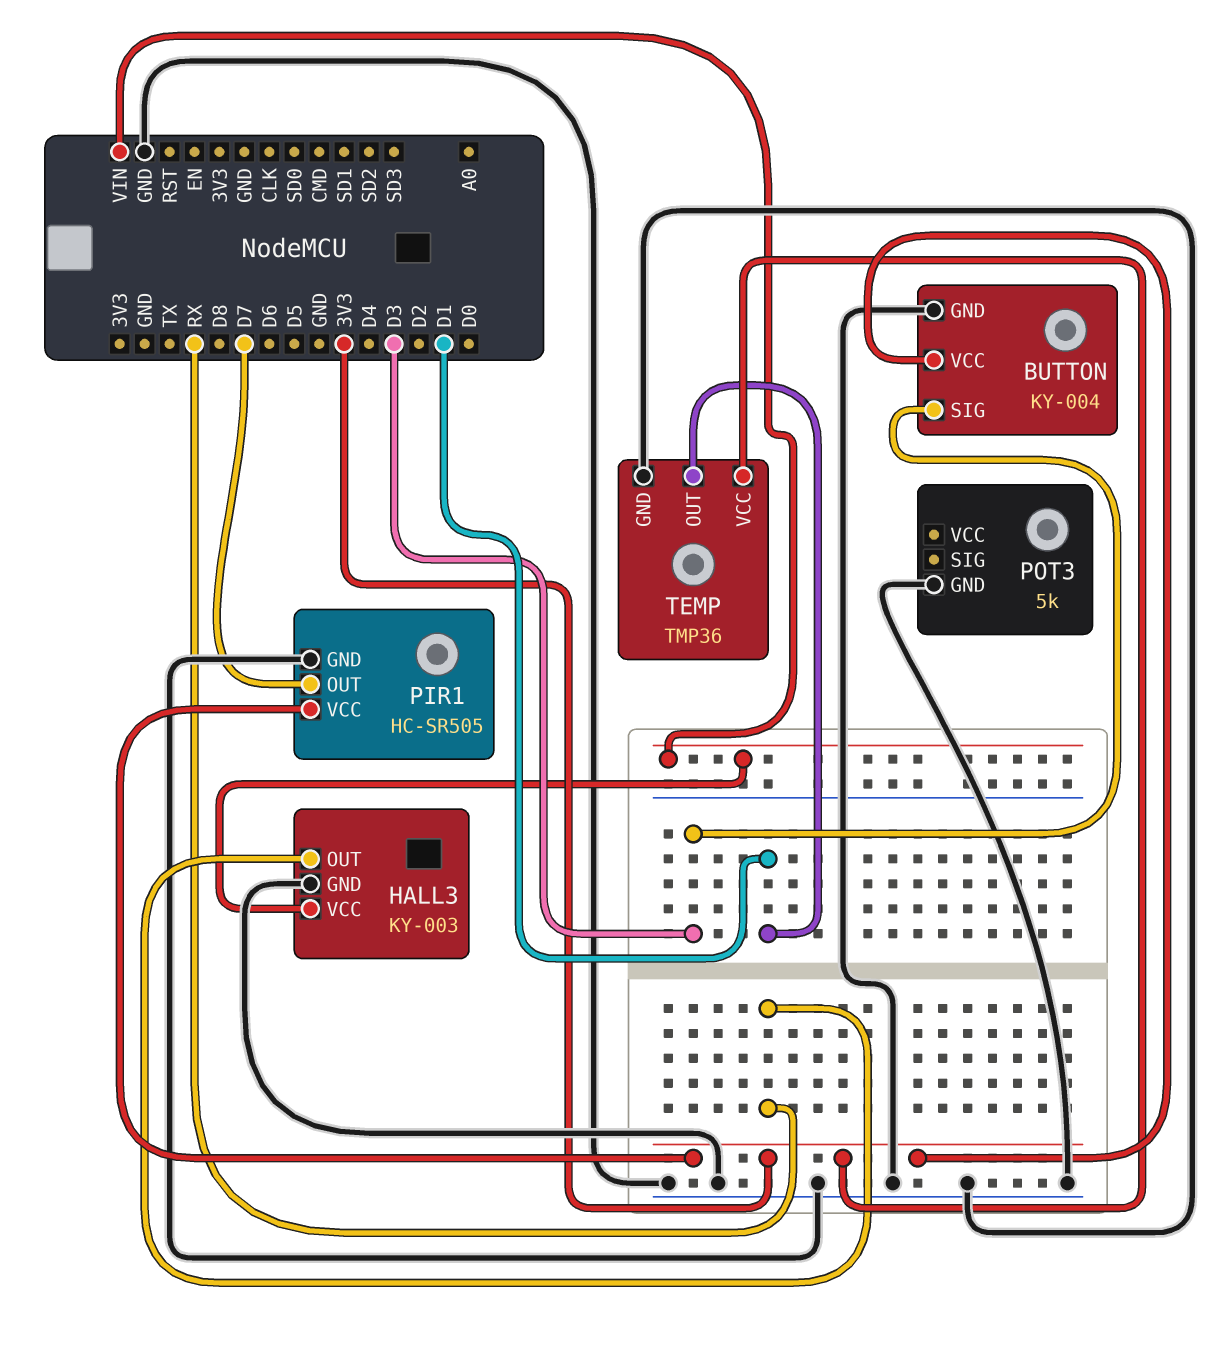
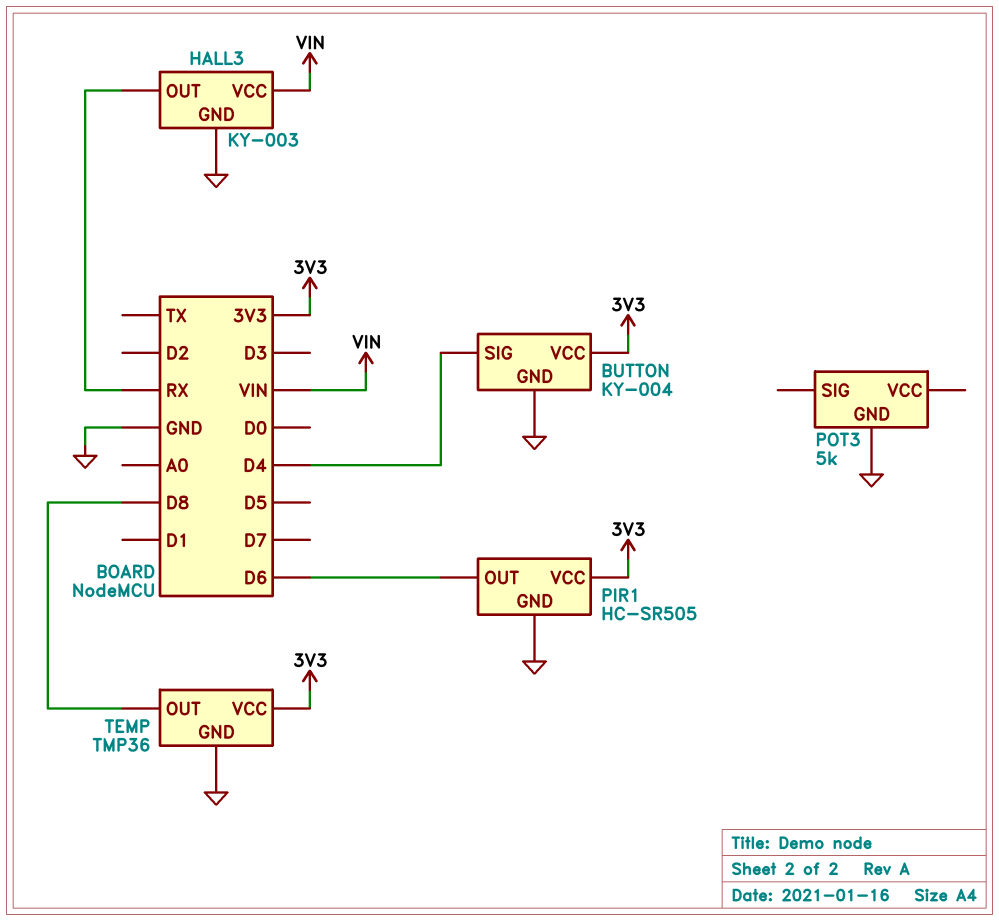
BUTTON pin SIG: D3 -> D4
PIR1 pin OUT: D7 -> D6
TEMP pin OUT: D1 -> D8

